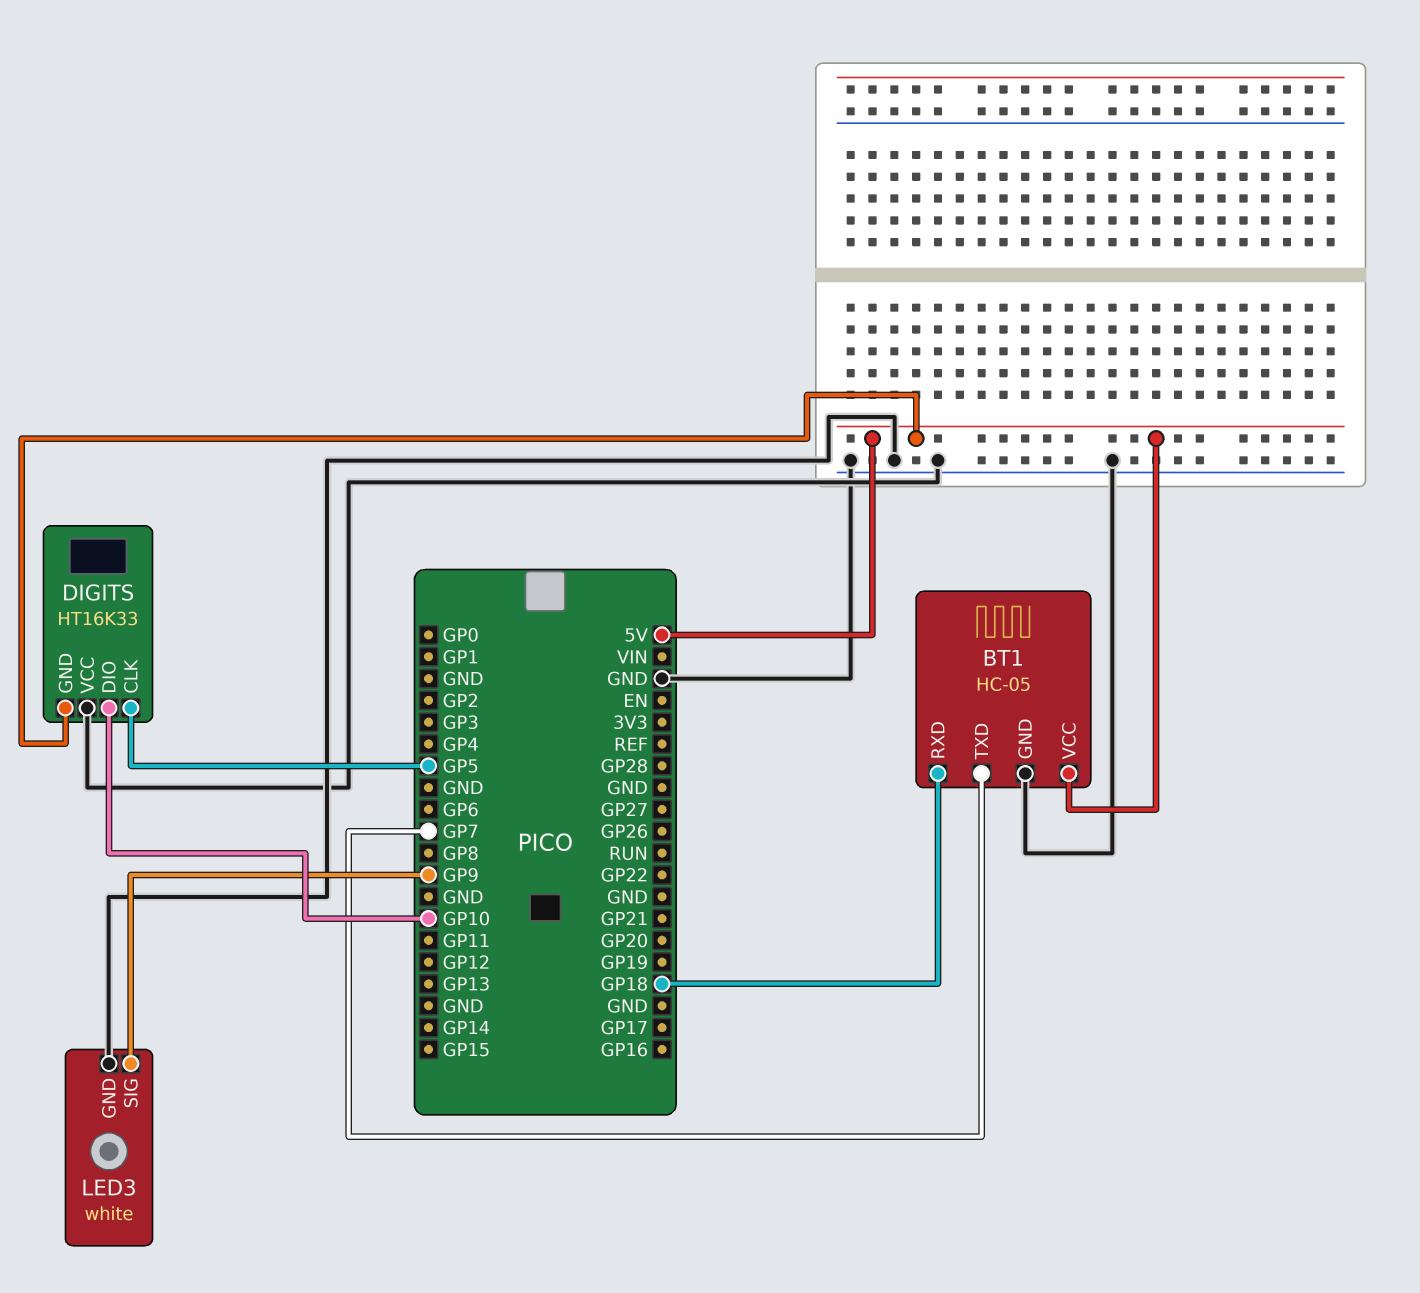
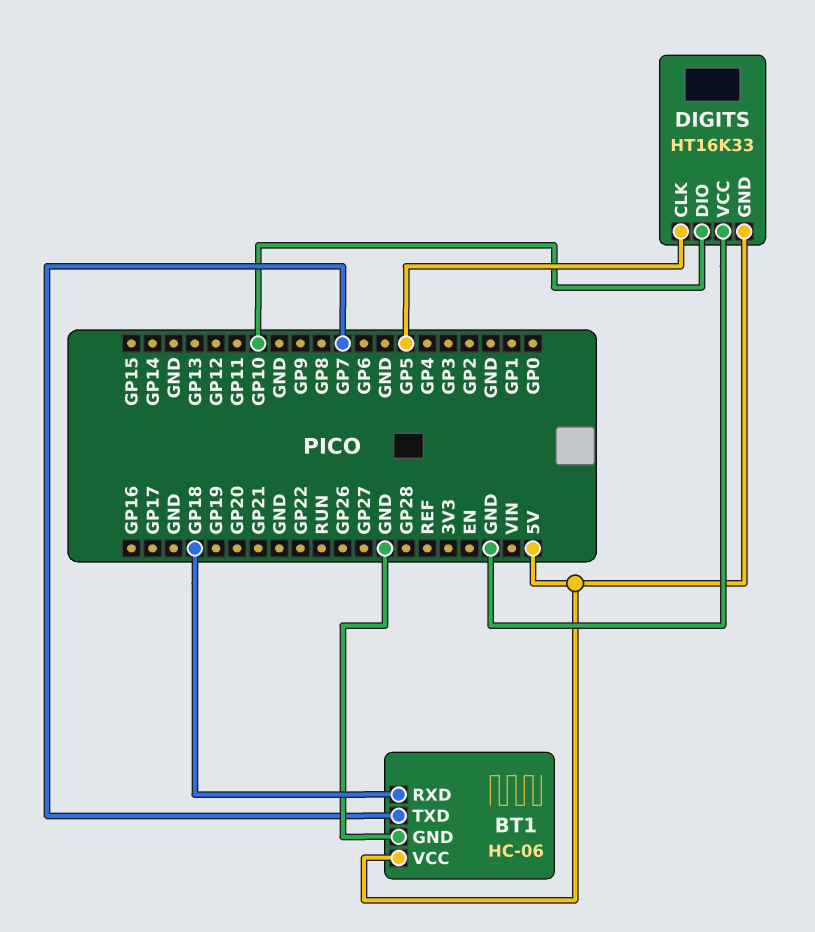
BT1: HC-05 -> HC-06
LED3: white -> none
LED3 pin GND: GND -> none
LED3 pin SIG: GP9 -> none

